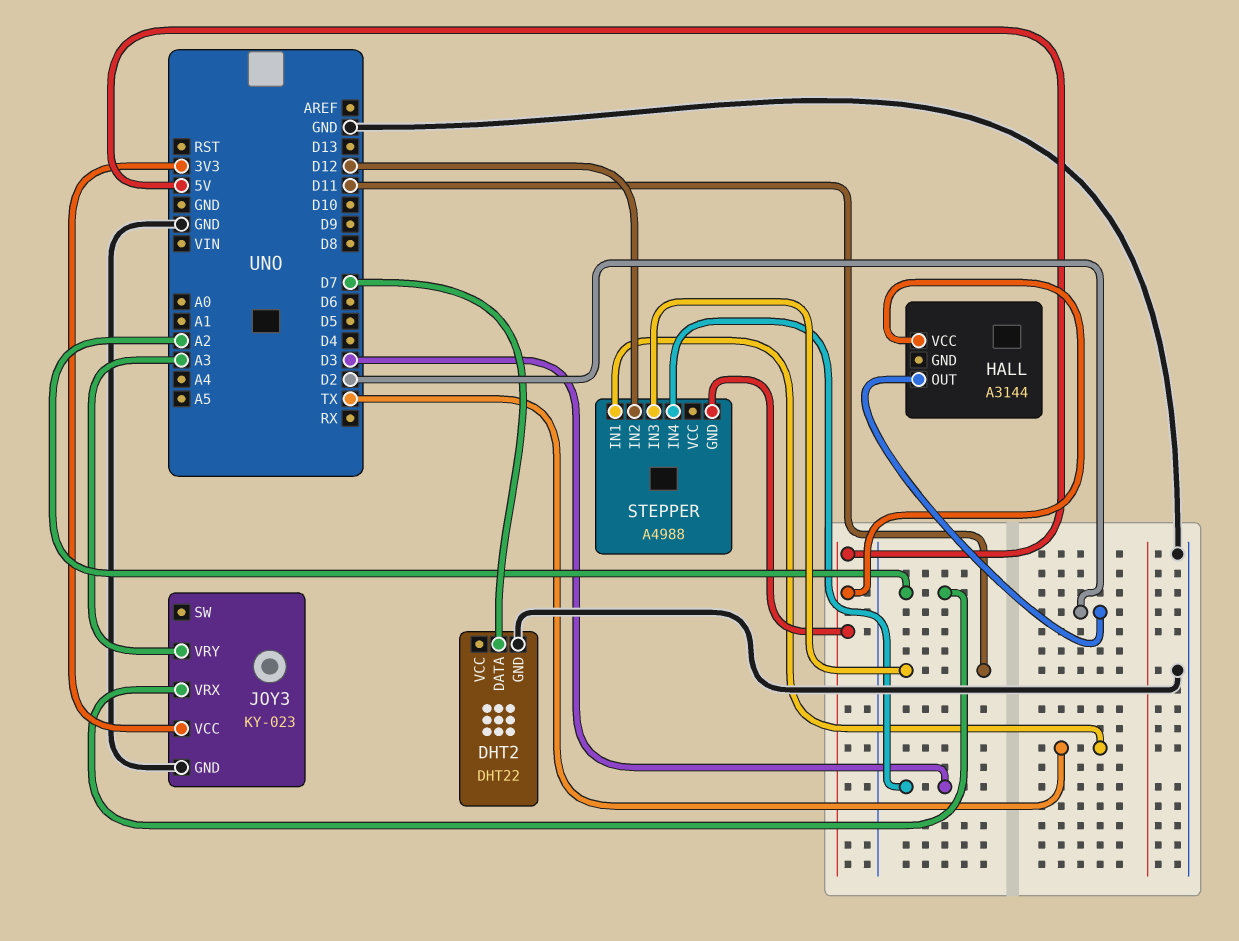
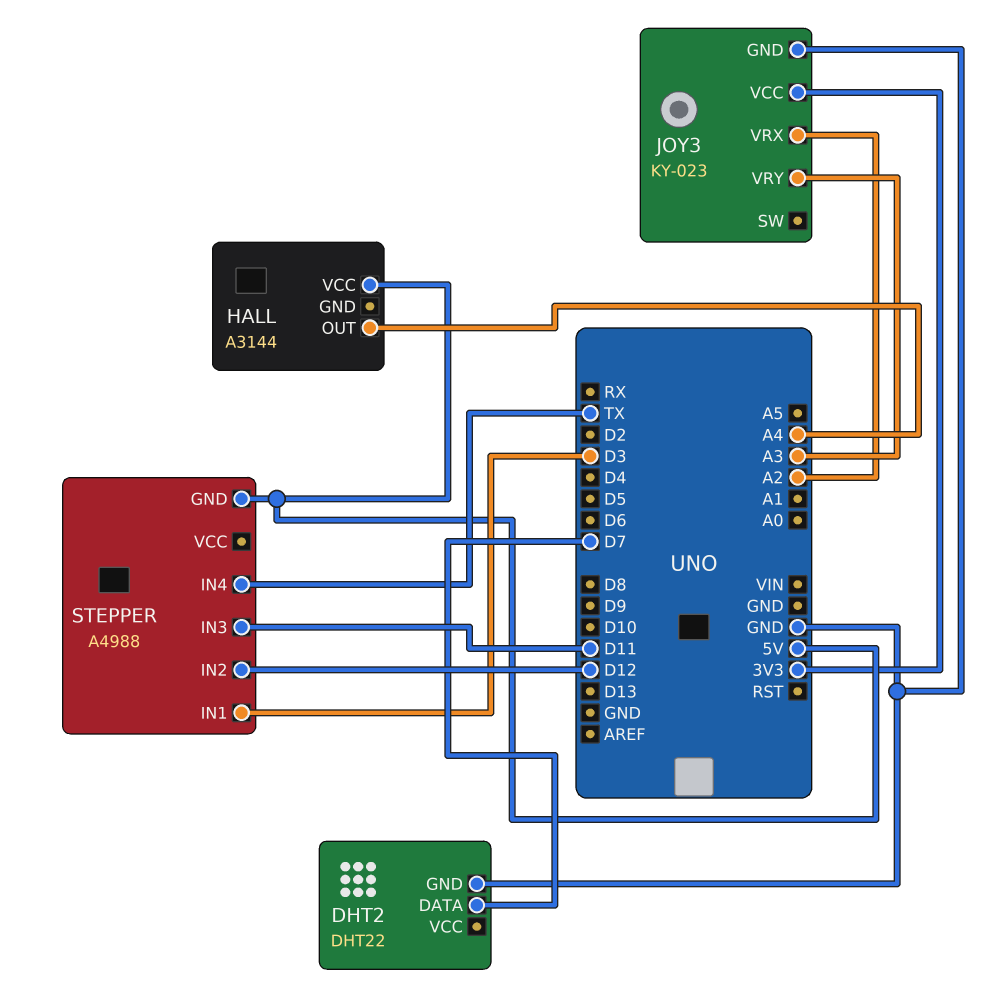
HALL pin OUT: D2 -> A4
STEPPER pin IN1: TX -> D3
STEPPER pin IN4: D3 -> TX

